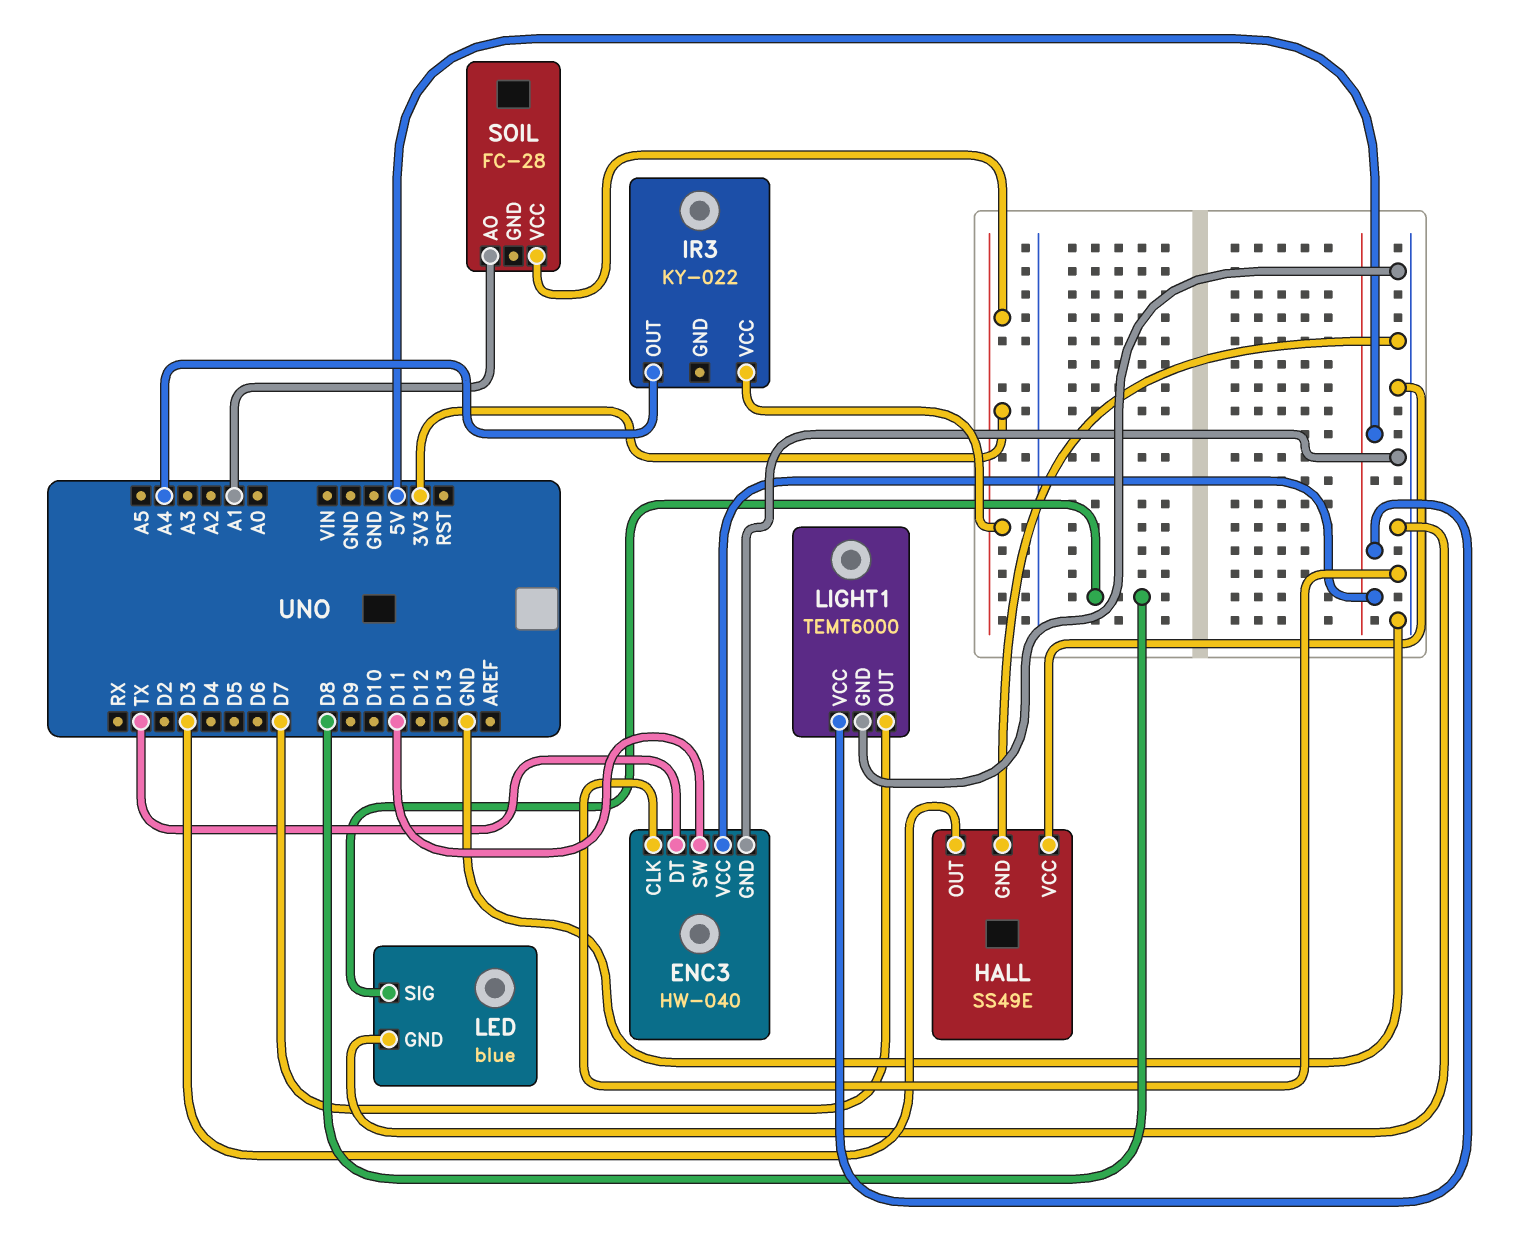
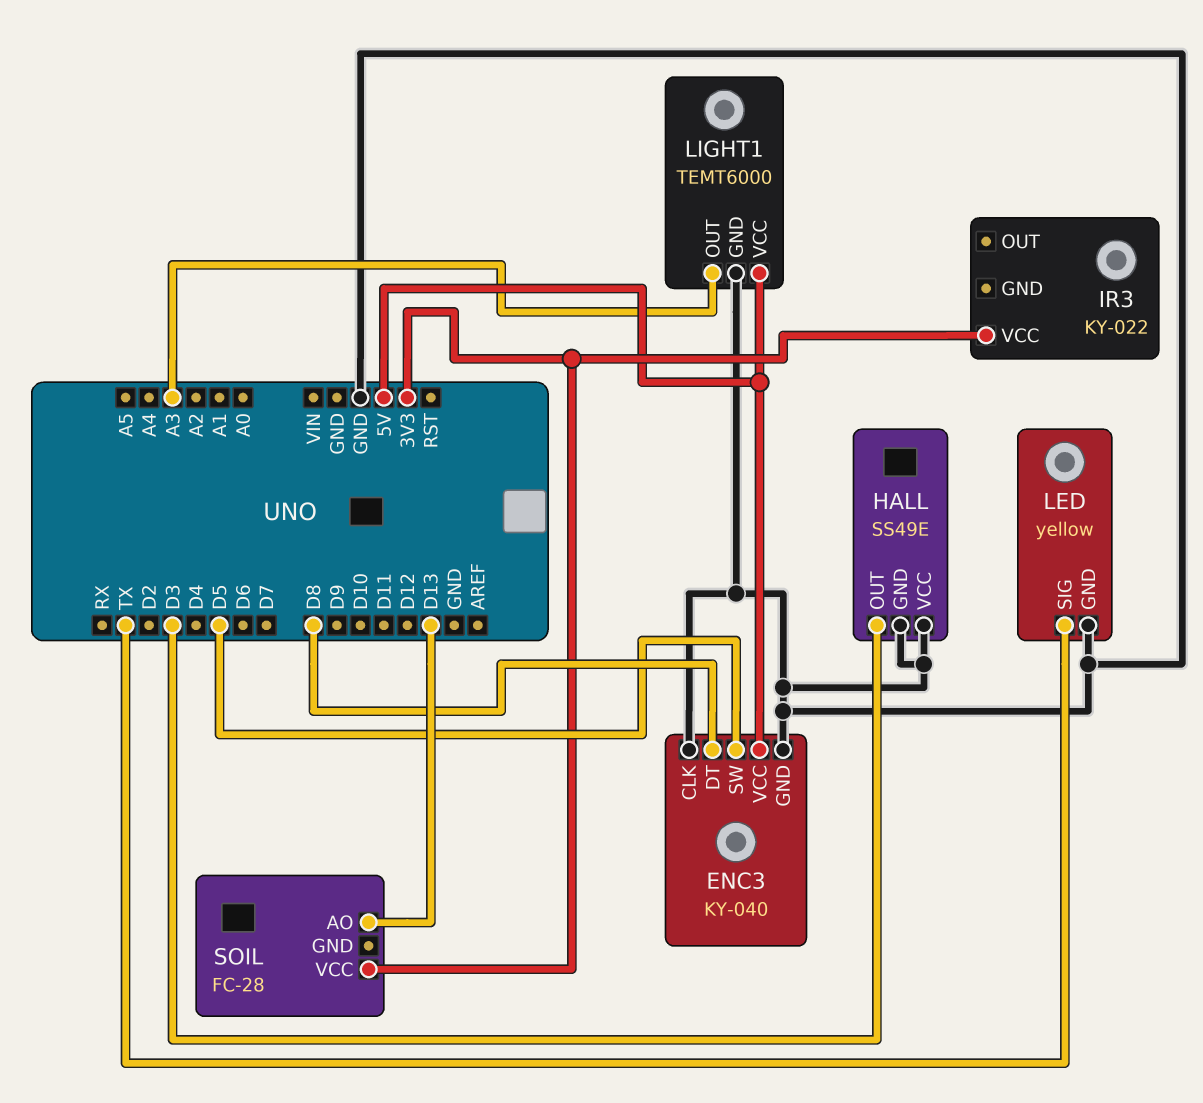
ENC3: HW-040 -> KY-040
ENC3 pin DT: TX -> D8
ENC3 pin SW: D11 -> D5
IR3 pin OUT: A4 -> none
LED: blue -> yellow
LED pin SIG: D8 -> TX
LIGHT1 pin OUT: D7 -> A3
SOIL pin AO: A1 -> D13

